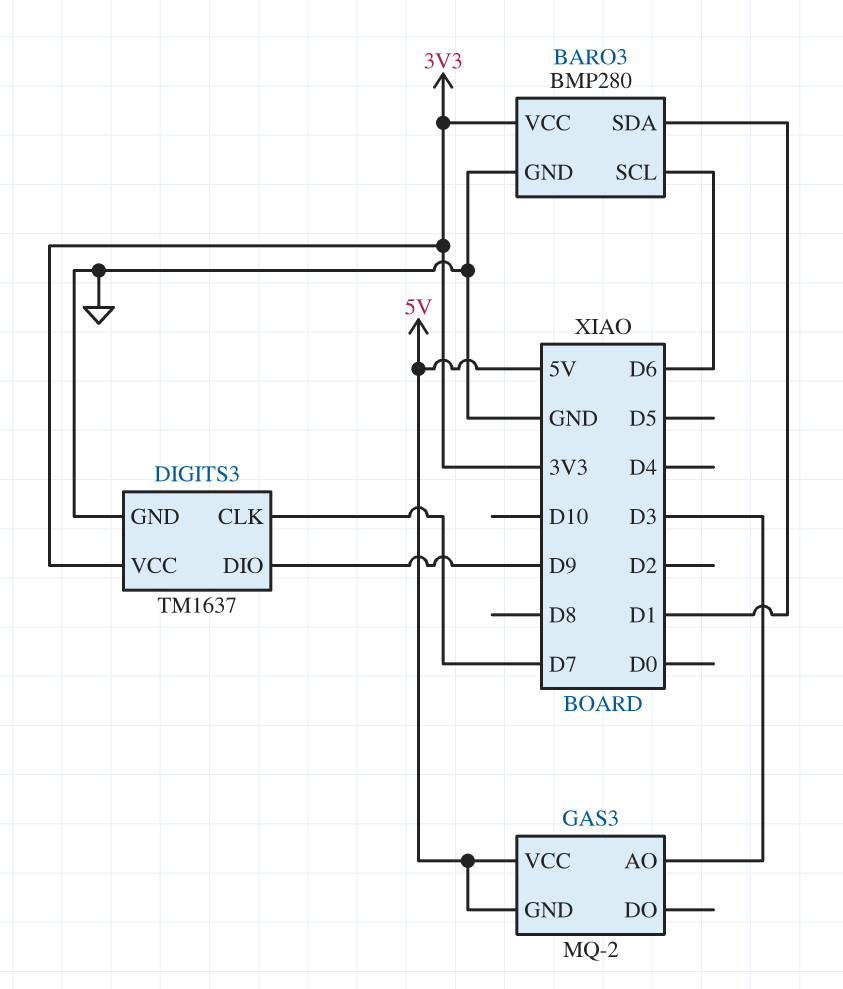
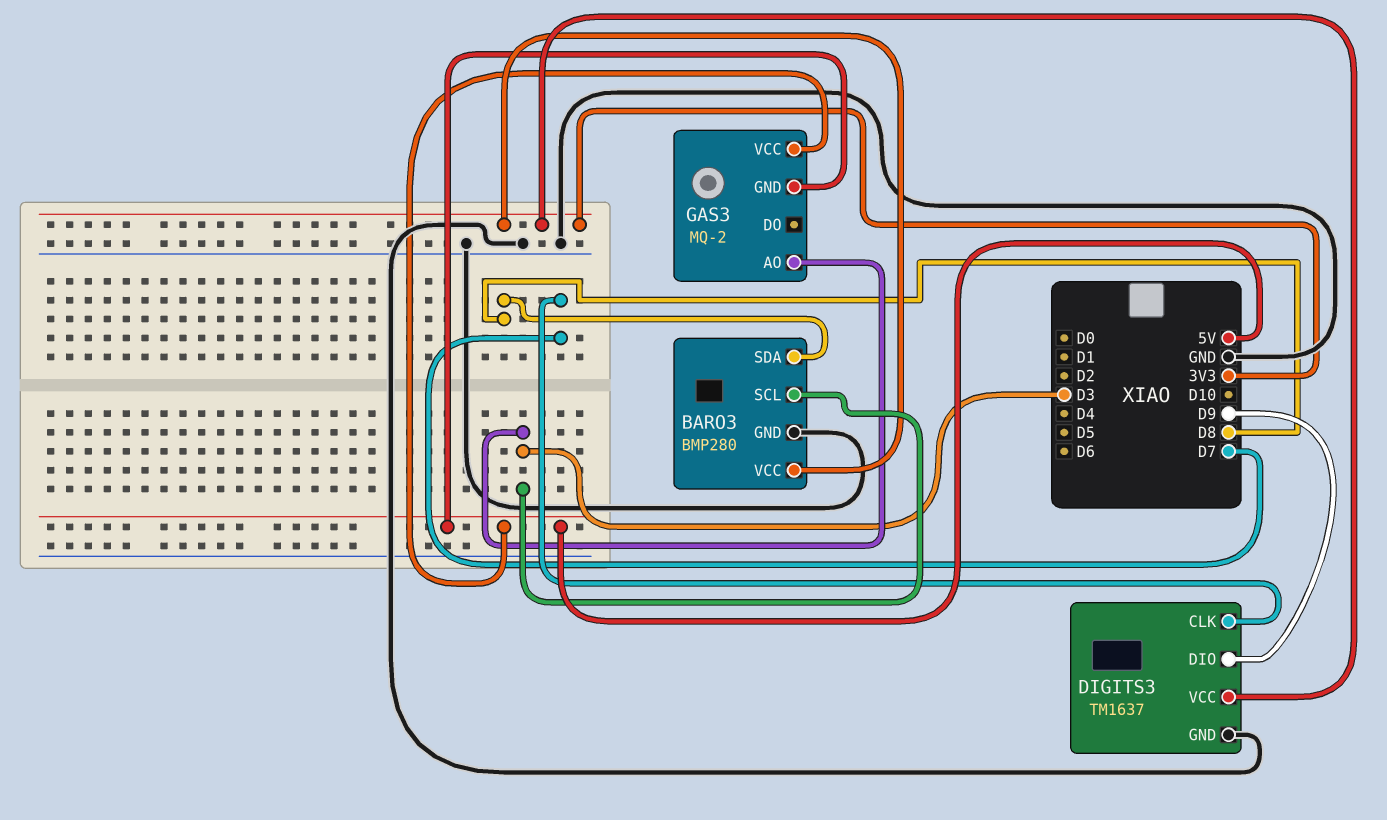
BARO3 pin SCL: D6 -> D3
BARO3 pin SDA: D1 -> D8

